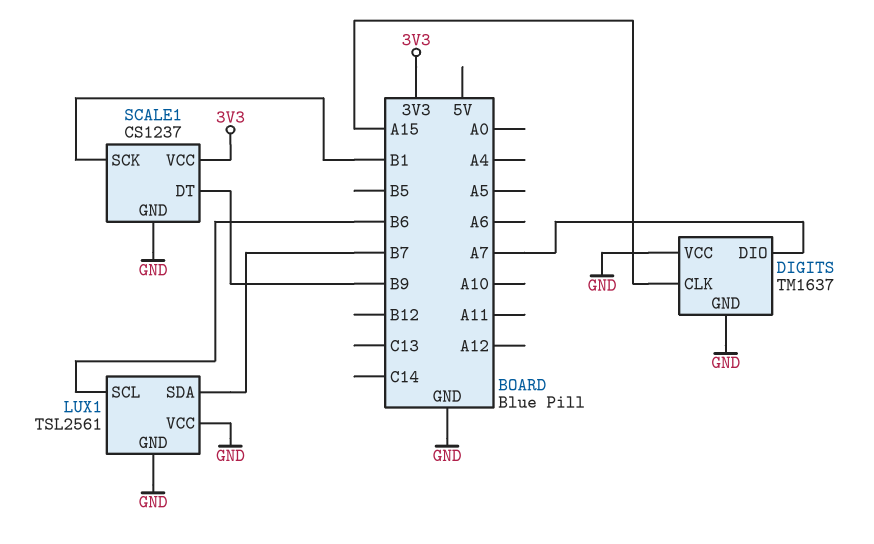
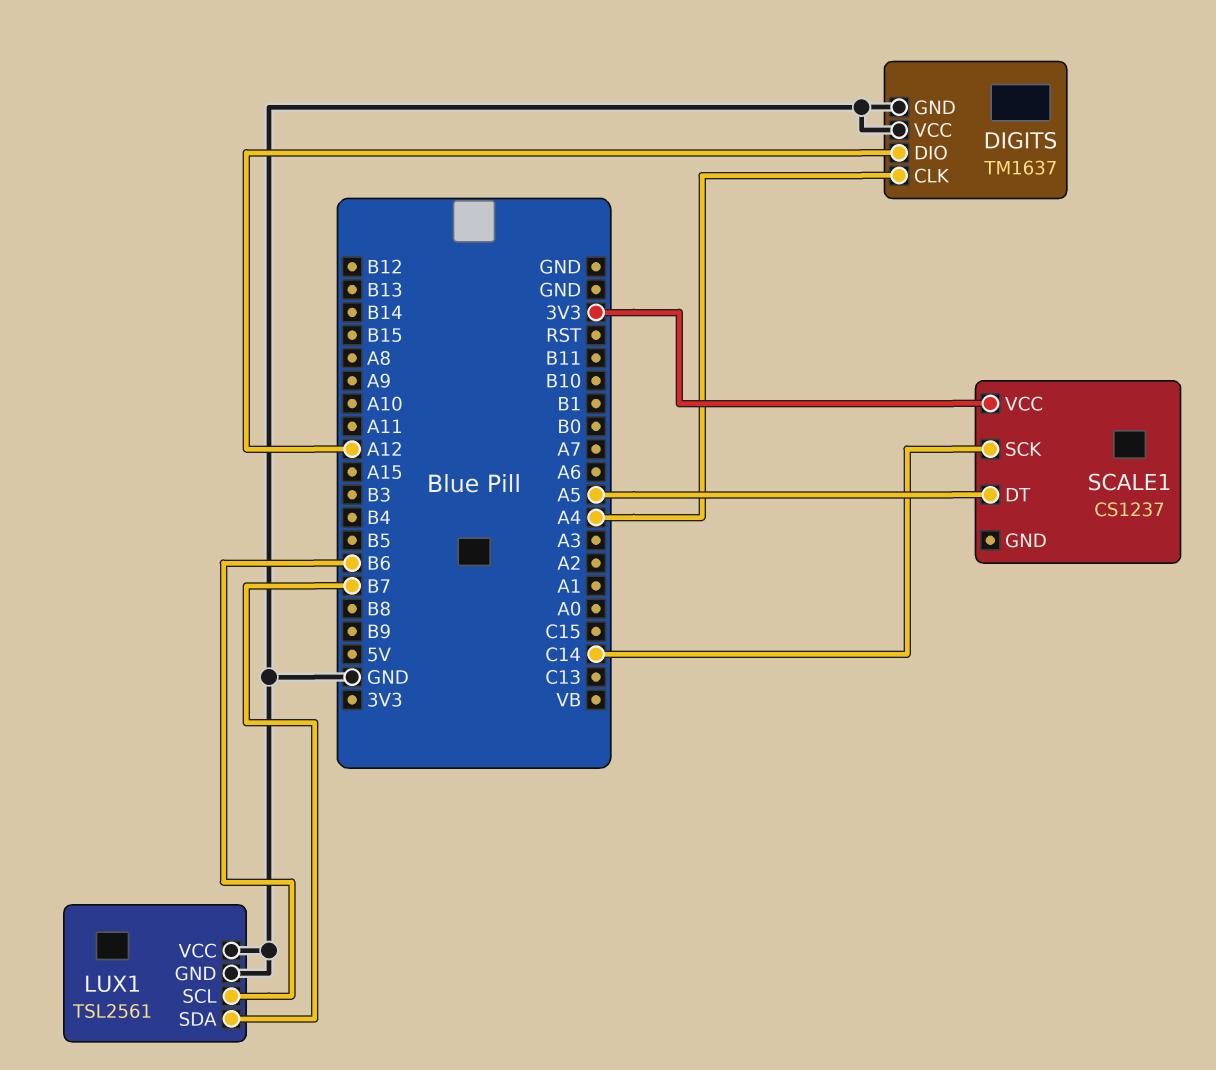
DIGITS pin CLK: A15 -> A4
DIGITS pin DIO: A7 -> A12
SCALE1 pin DT: B9 -> A5
SCALE1 pin GND: GND -> none
SCALE1 pin SCK: B1 -> C14

